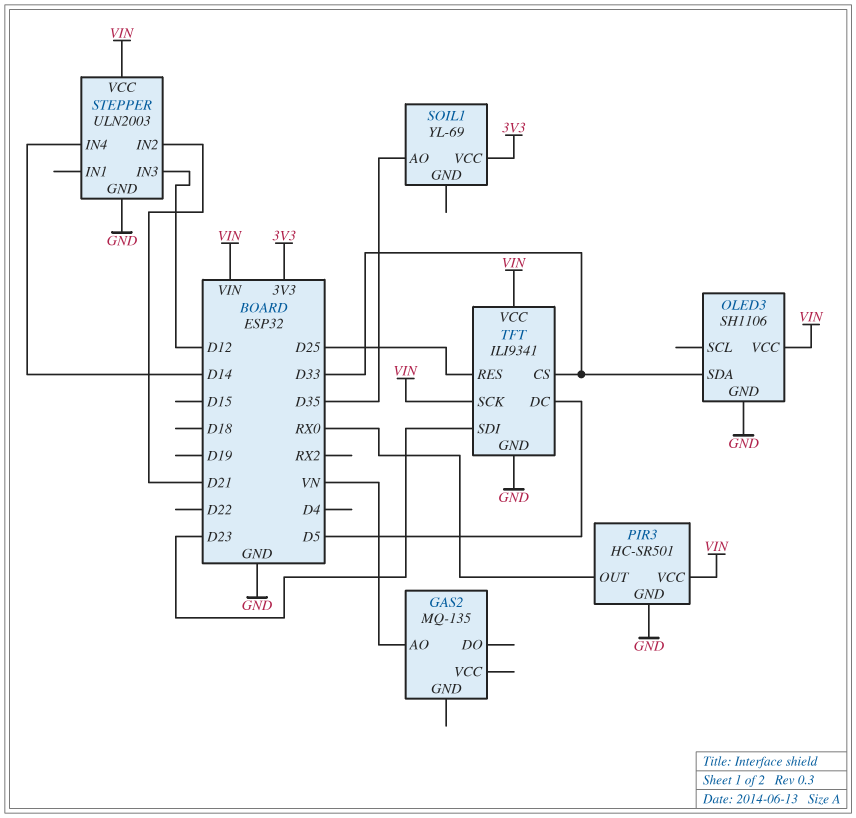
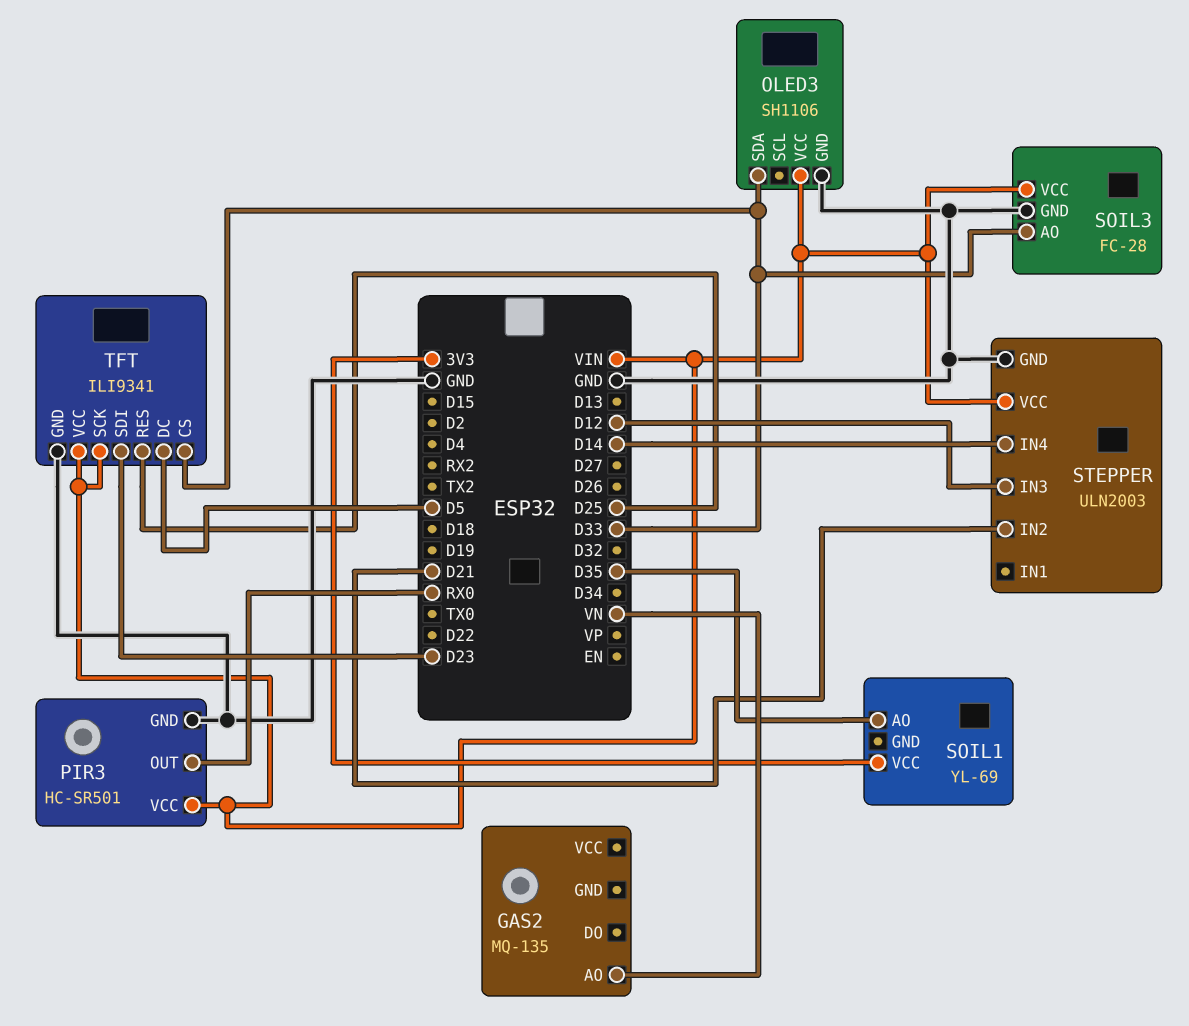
SOIL3: none -> FC-28
SOIL3 pin AO: none -> D33
SOIL3 pin GND: none -> GND
SOIL3 pin VCC: none -> VIN

